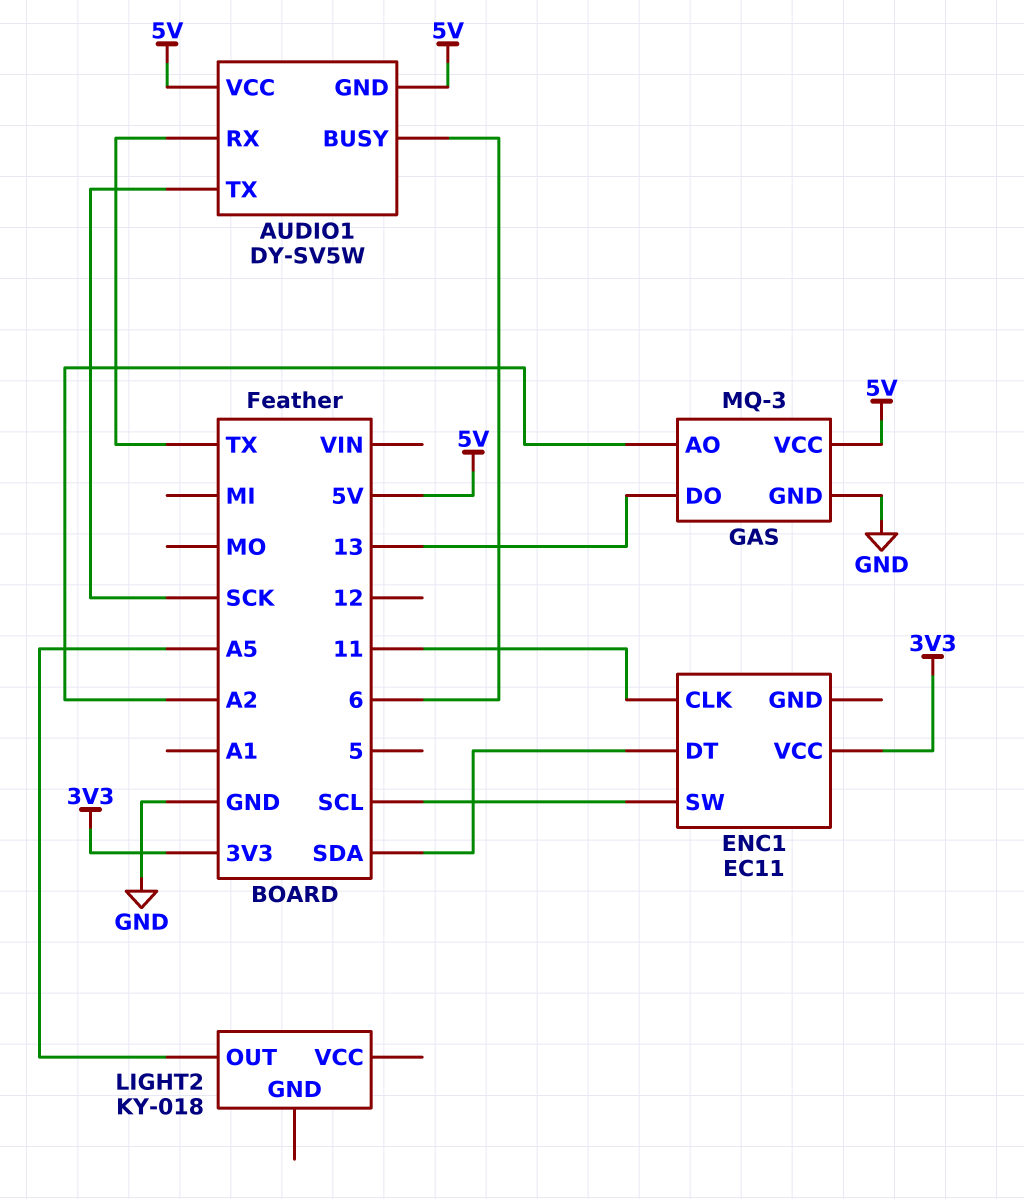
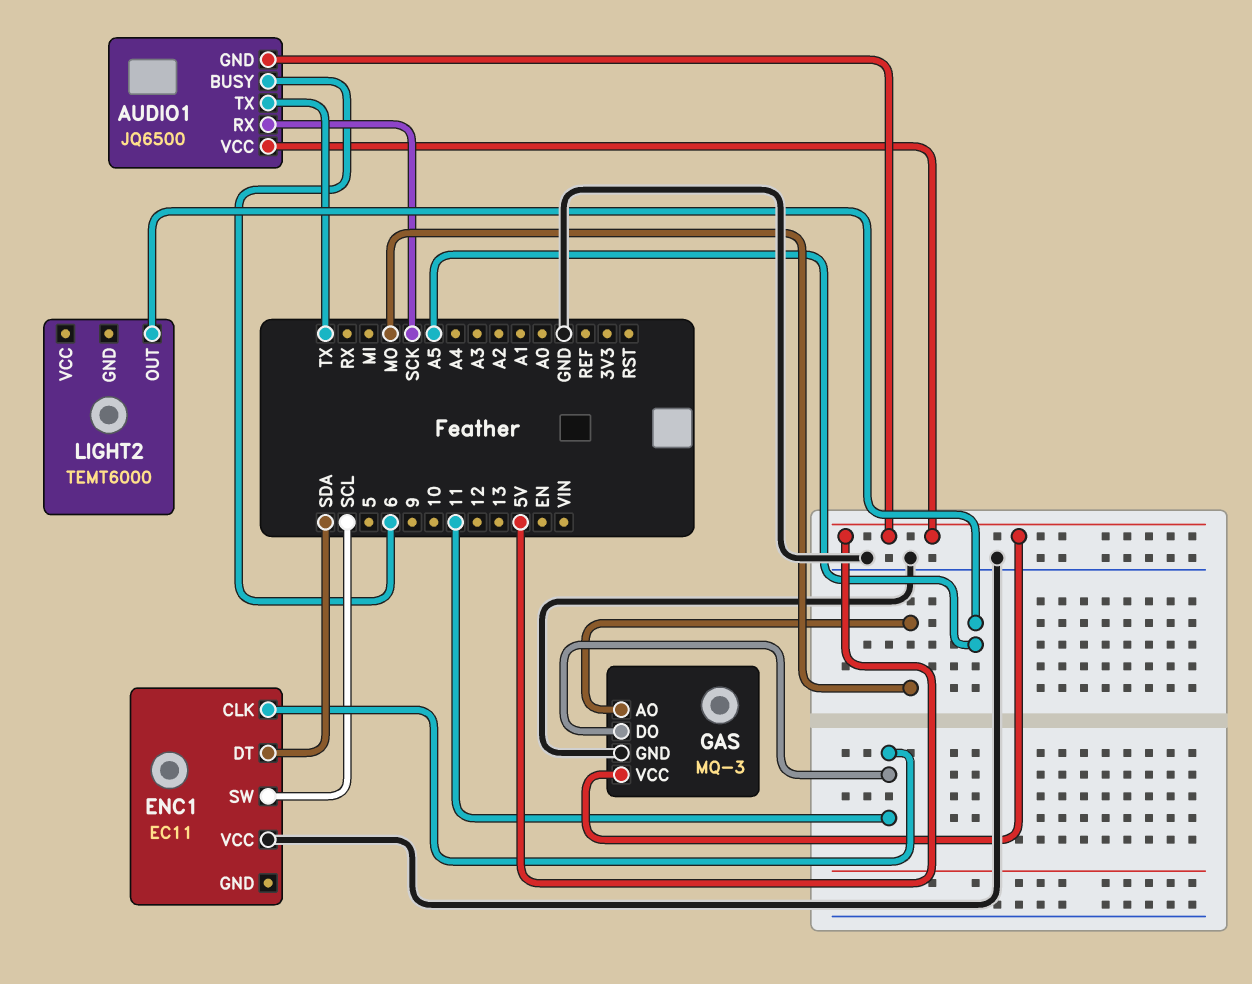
AUDIO1: DY-SV5W -> JQ6500
AUDIO1 pin RX: TX -> SCK
AUDIO1 pin TX: SCK -> TX
ENC1 pin VCC: 3V3 -> GND
GAS pin AO: A2 -> MO
GAS pin DO: 13 -> 11
LIGHT2: KY-018 -> TEMT6000

